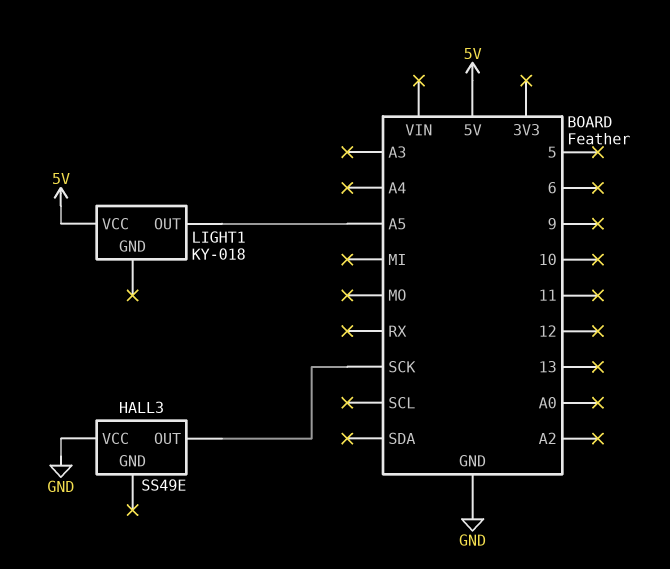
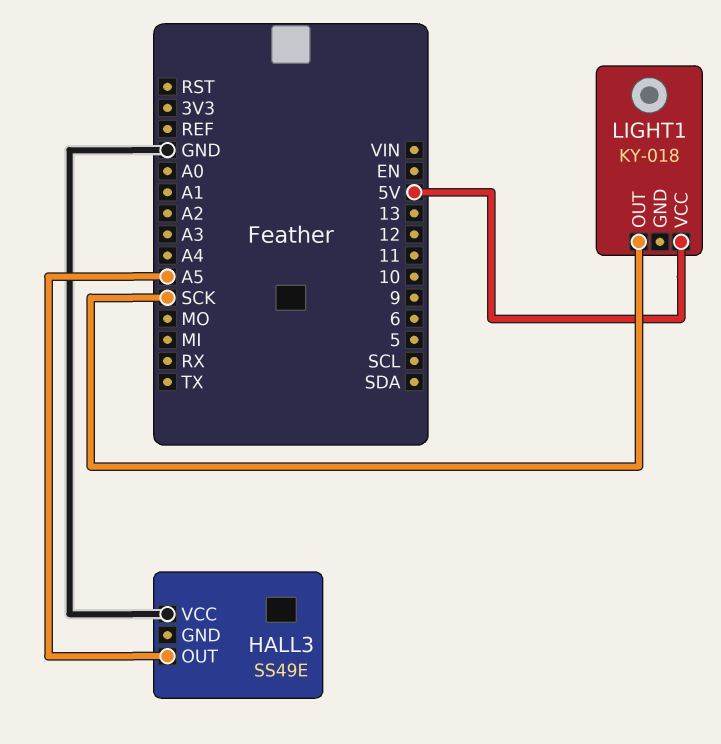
HALL3 pin OUT: SCK -> A5
LIGHT1 pin OUT: A5 -> SCK

